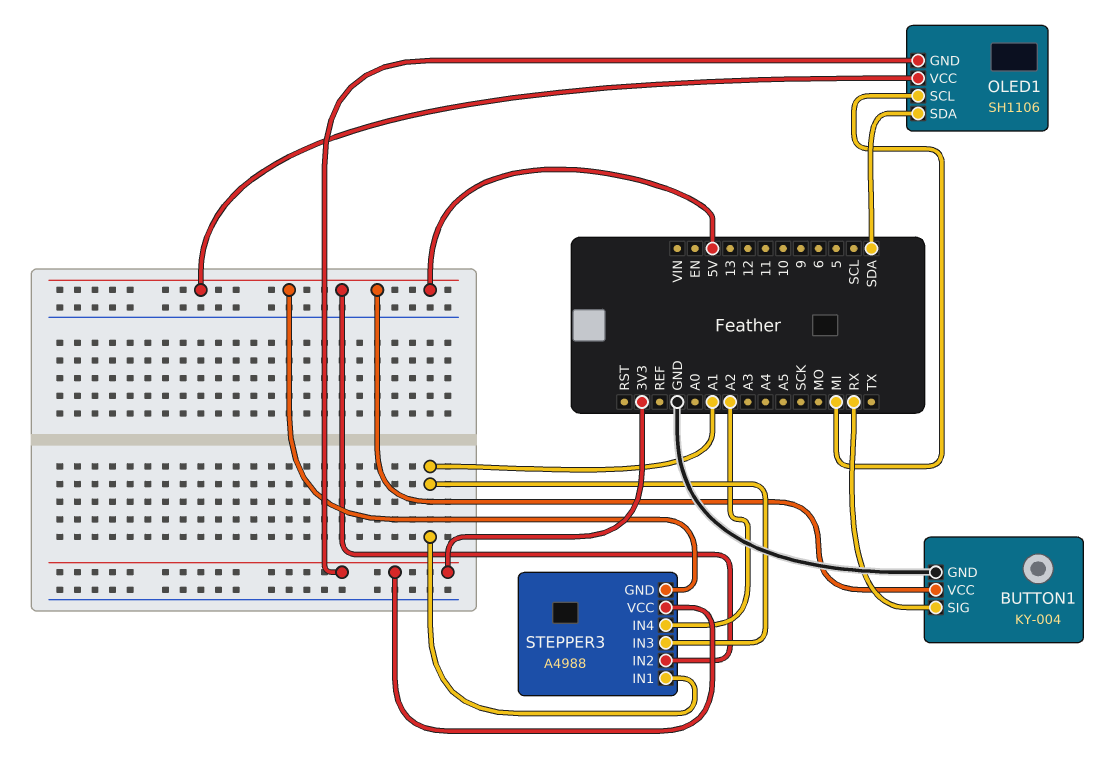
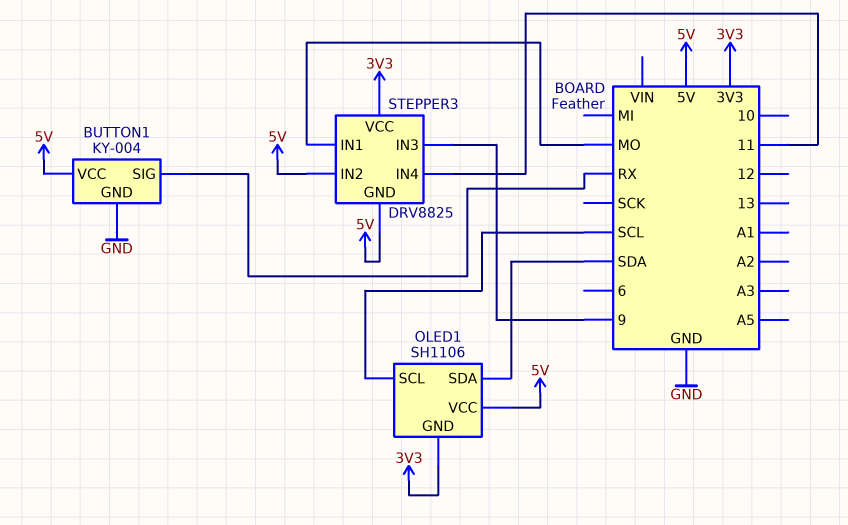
OLED1 pin SCL: MI -> SCL
STEPPER3: A4988 -> DRV8825
STEPPER3 pin IN1: A1 -> MO
STEPPER3 pin IN3: A1 -> 9
STEPPER3 pin IN4: A2 -> 11

